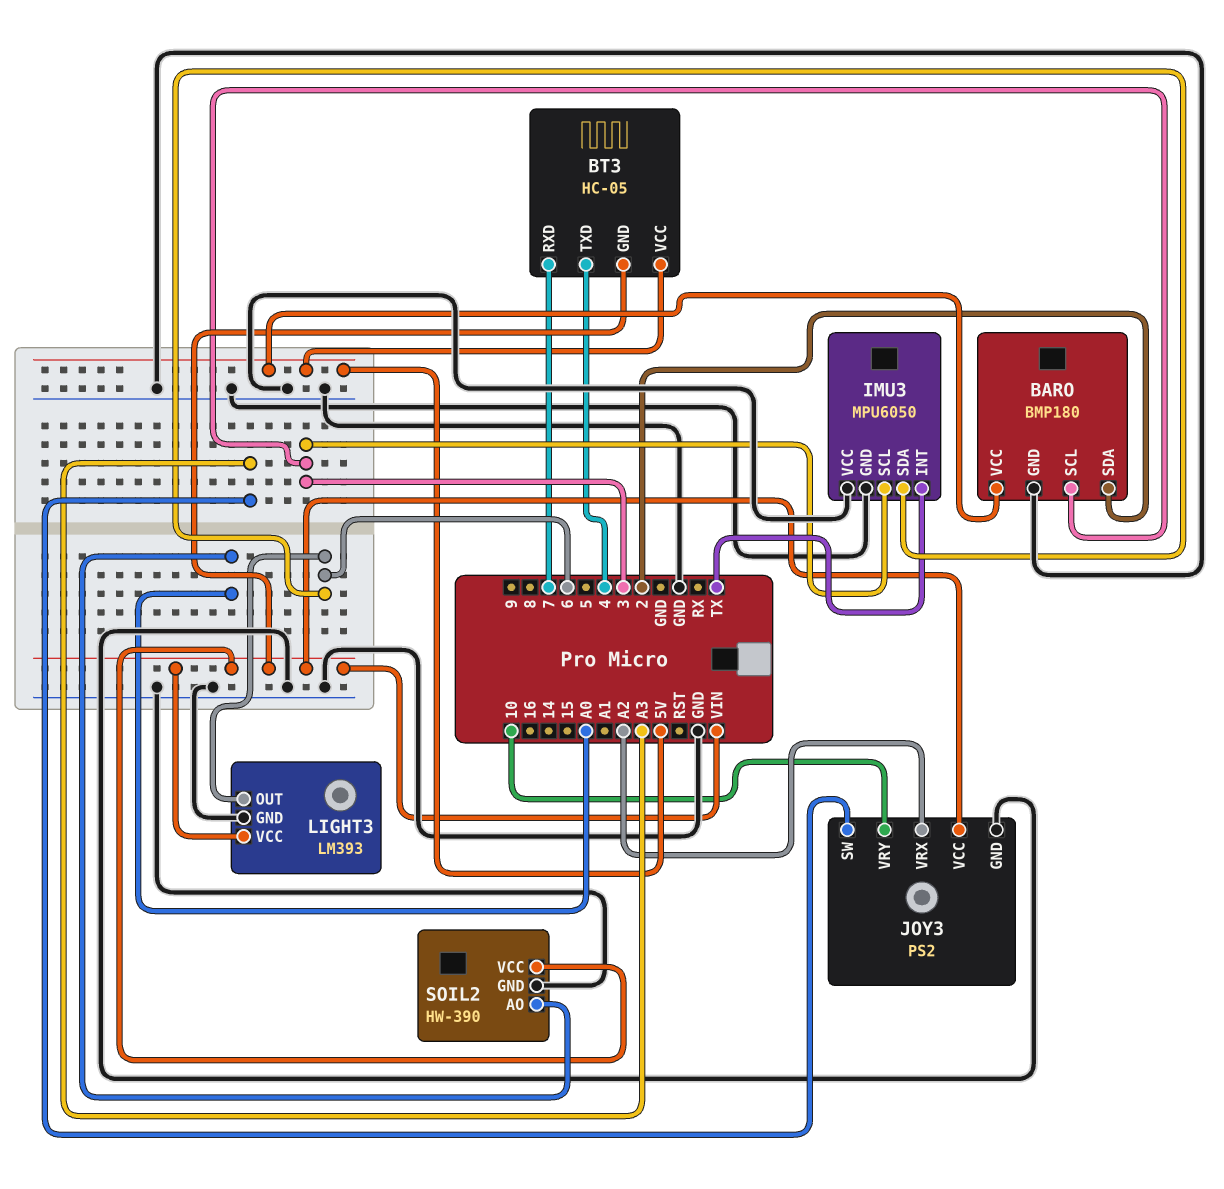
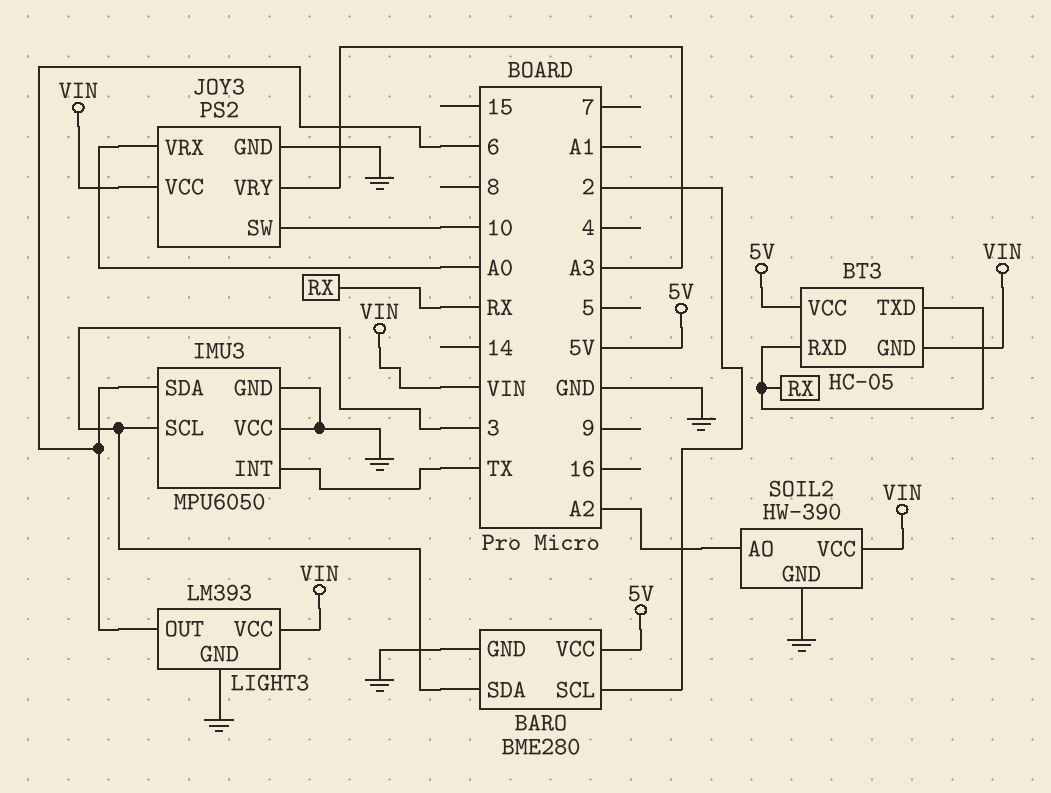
BARO: BMP180 -> BME280
BARO pin SCL: 3 -> 2
BARO pin SDA: 2 -> 3
BT3 pin RXD: 7 -> RX
BT3 pin TXD: 4 -> RX
JOY3 pin SW: A3 -> 10
JOY3 pin VRX: A2 -> A0
JOY3 pin VRY: 10 -> A3
SOIL2 pin AO: A0 -> A2

